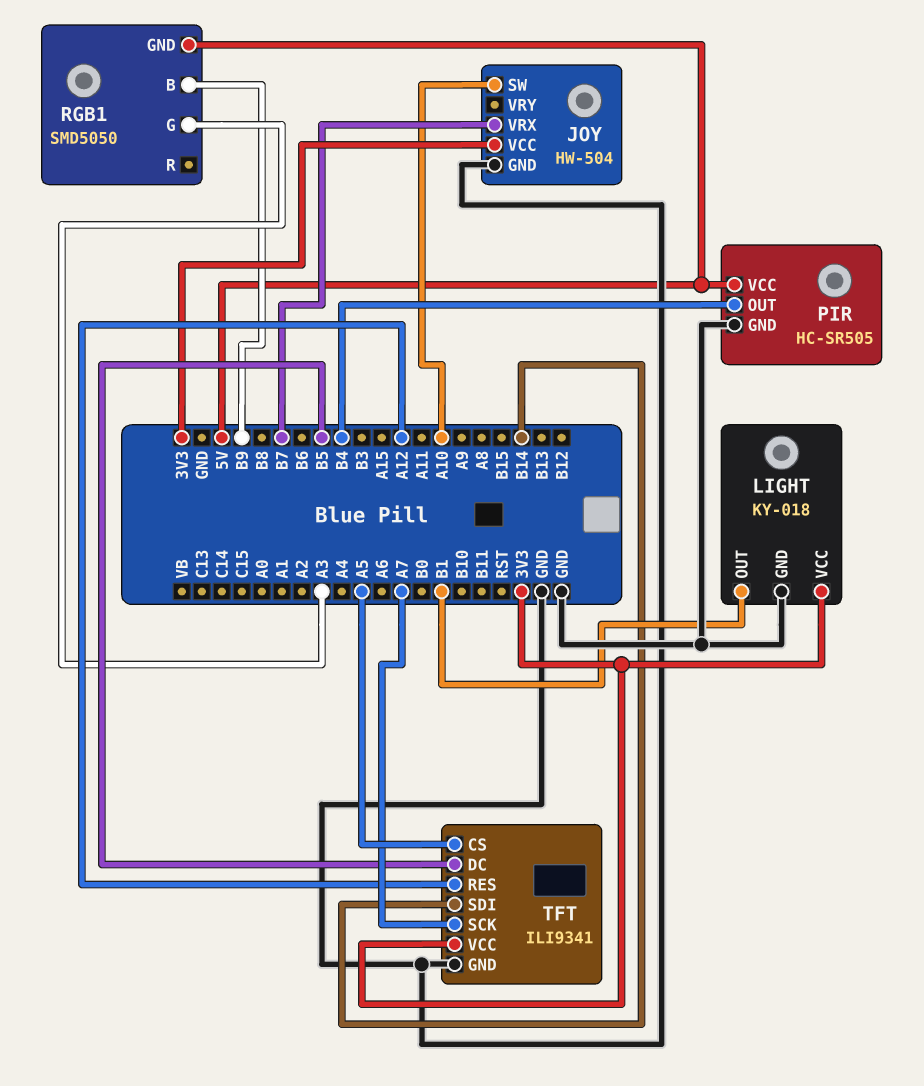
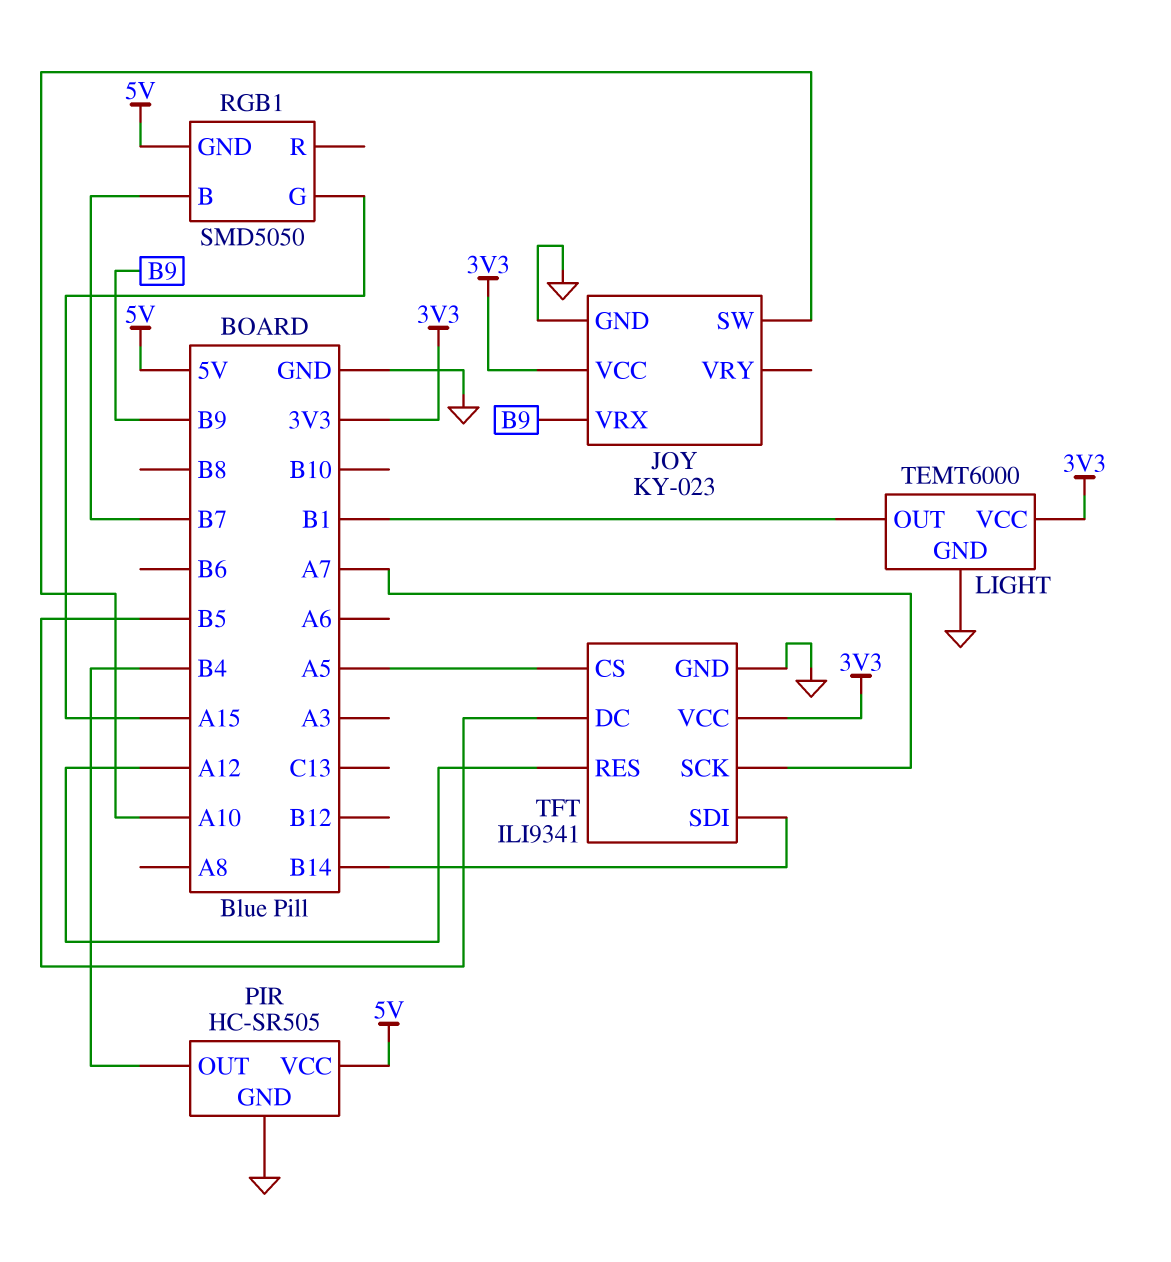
JOY: HW-504 -> KY-023
JOY pin VRX: B7 -> B9
LIGHT: KY-018 -> TEMT6000
RGB1 pin B: B9 -> B7
RGB1 pin G: A3 -> A15

